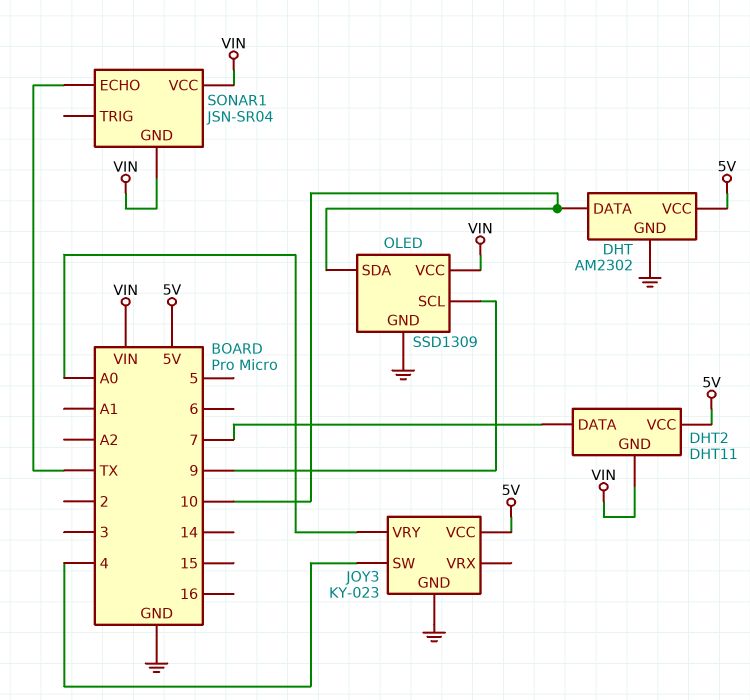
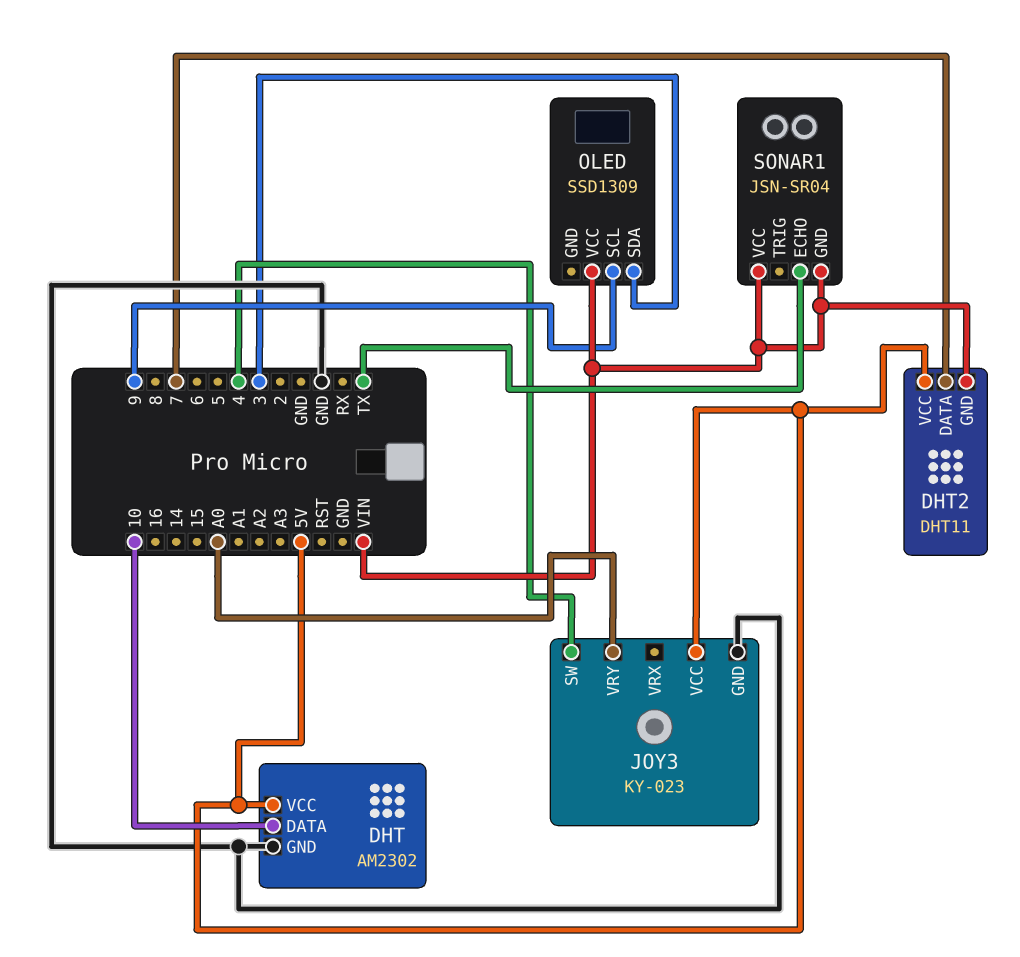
OLED pin GND: GND -> none
OLED pin SDA: 10 -> 3

